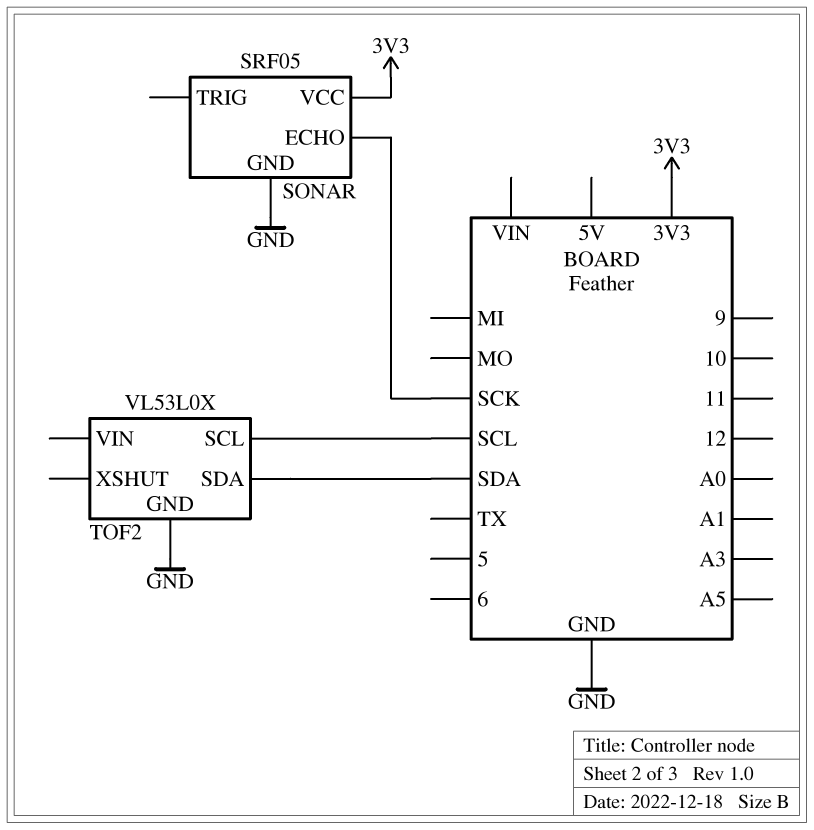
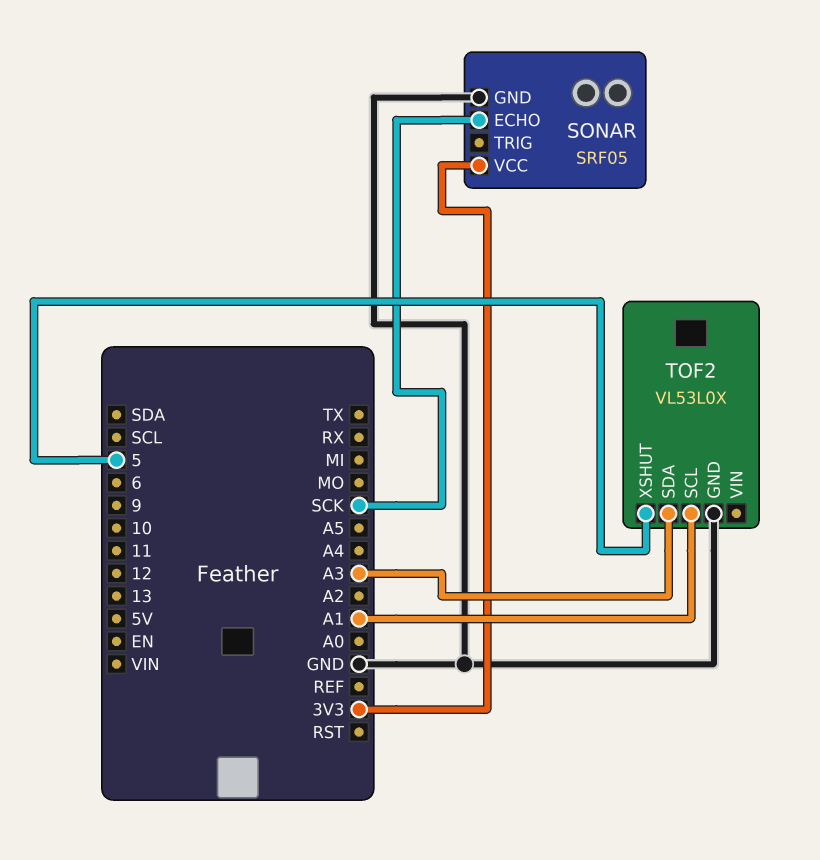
TOF2 pin SCL: SCL -> A1
TOF2 pin SDA: SDA -> A3
TOF2 pin XSHUT: none -> 5

